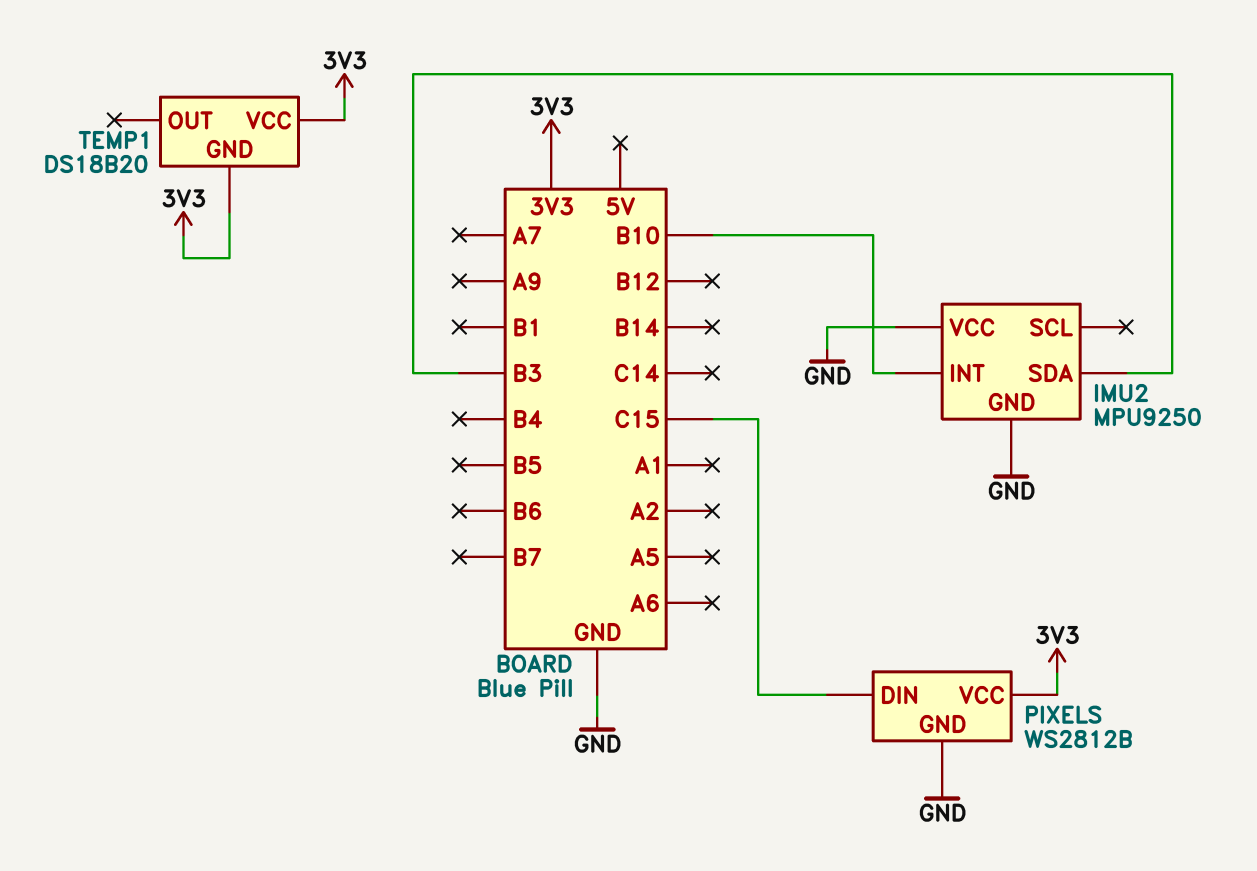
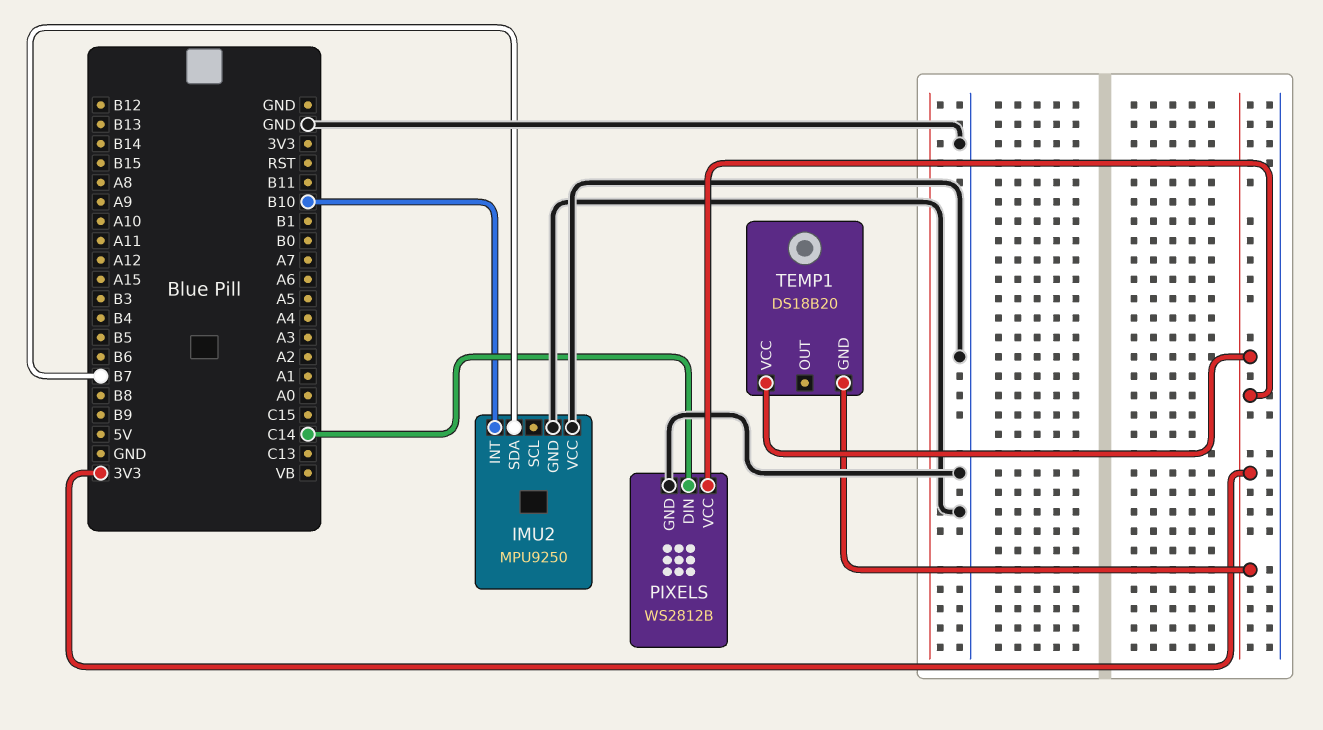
IMU2 pin SDA: B3 -> B7
PIXELS pin DIN: C15 -> C14

